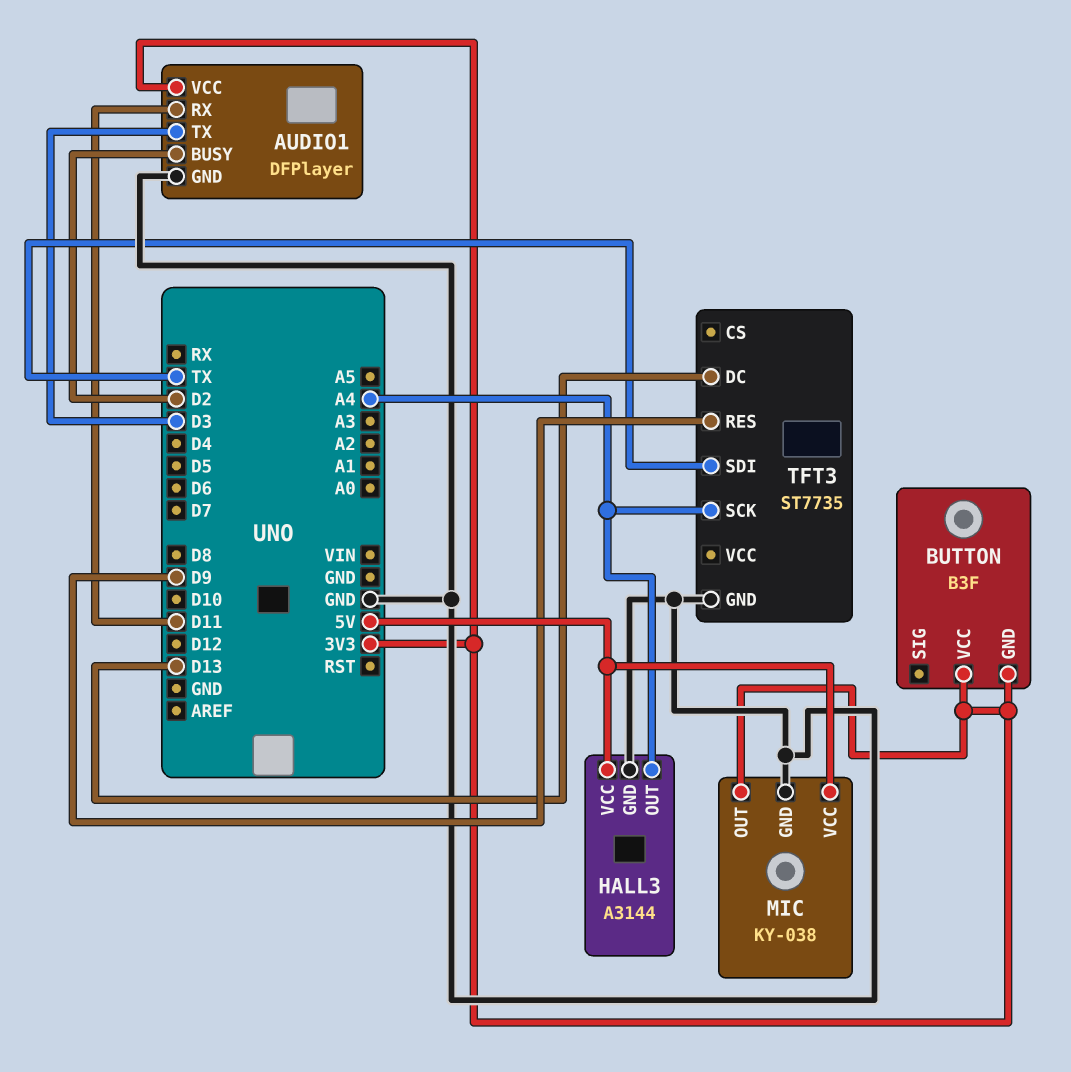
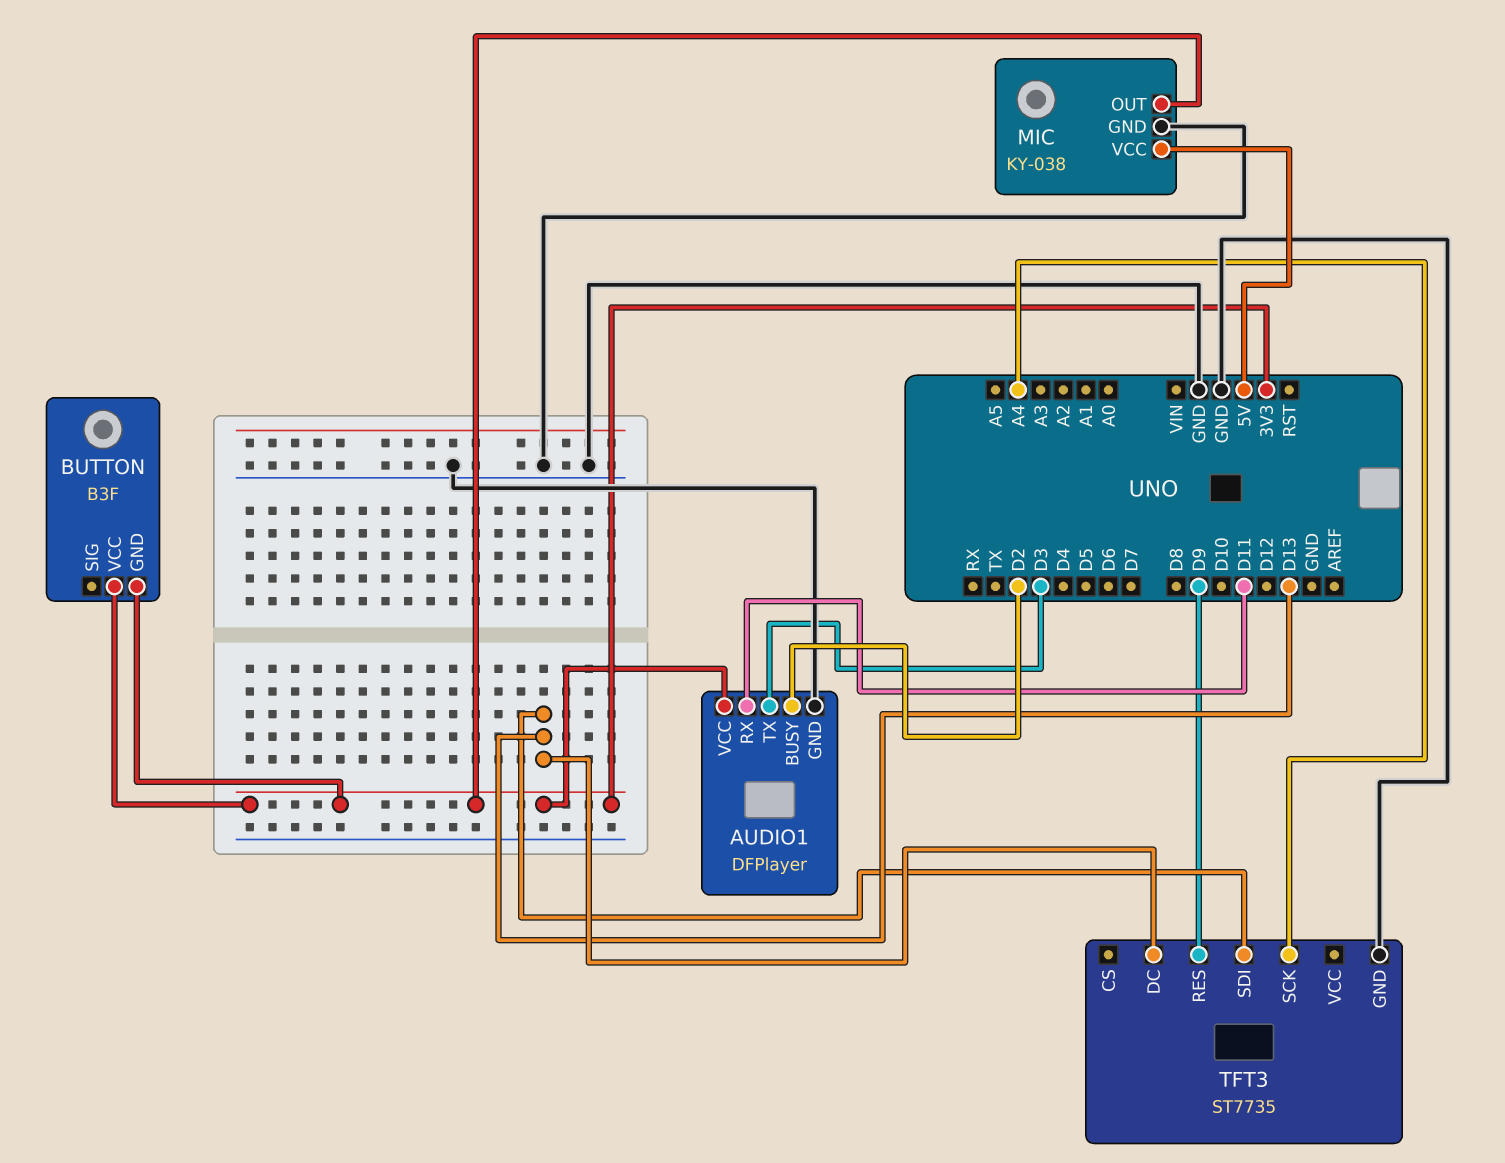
HALL3: A3144 -> none
HALL3 pin GND: GND -> none
HALL3 pin OUT: A4 -> none
HALL3 pin VCC: 5V -> none
TFT3 pin SDI: TX -> D13

